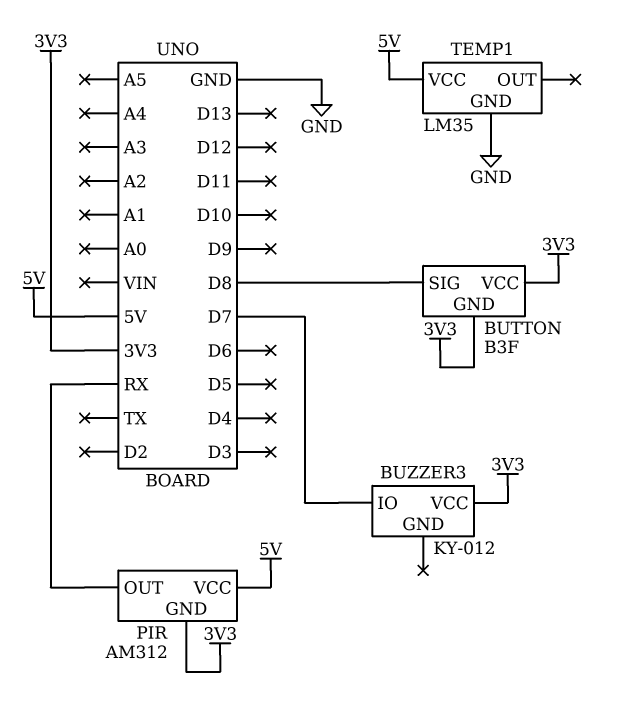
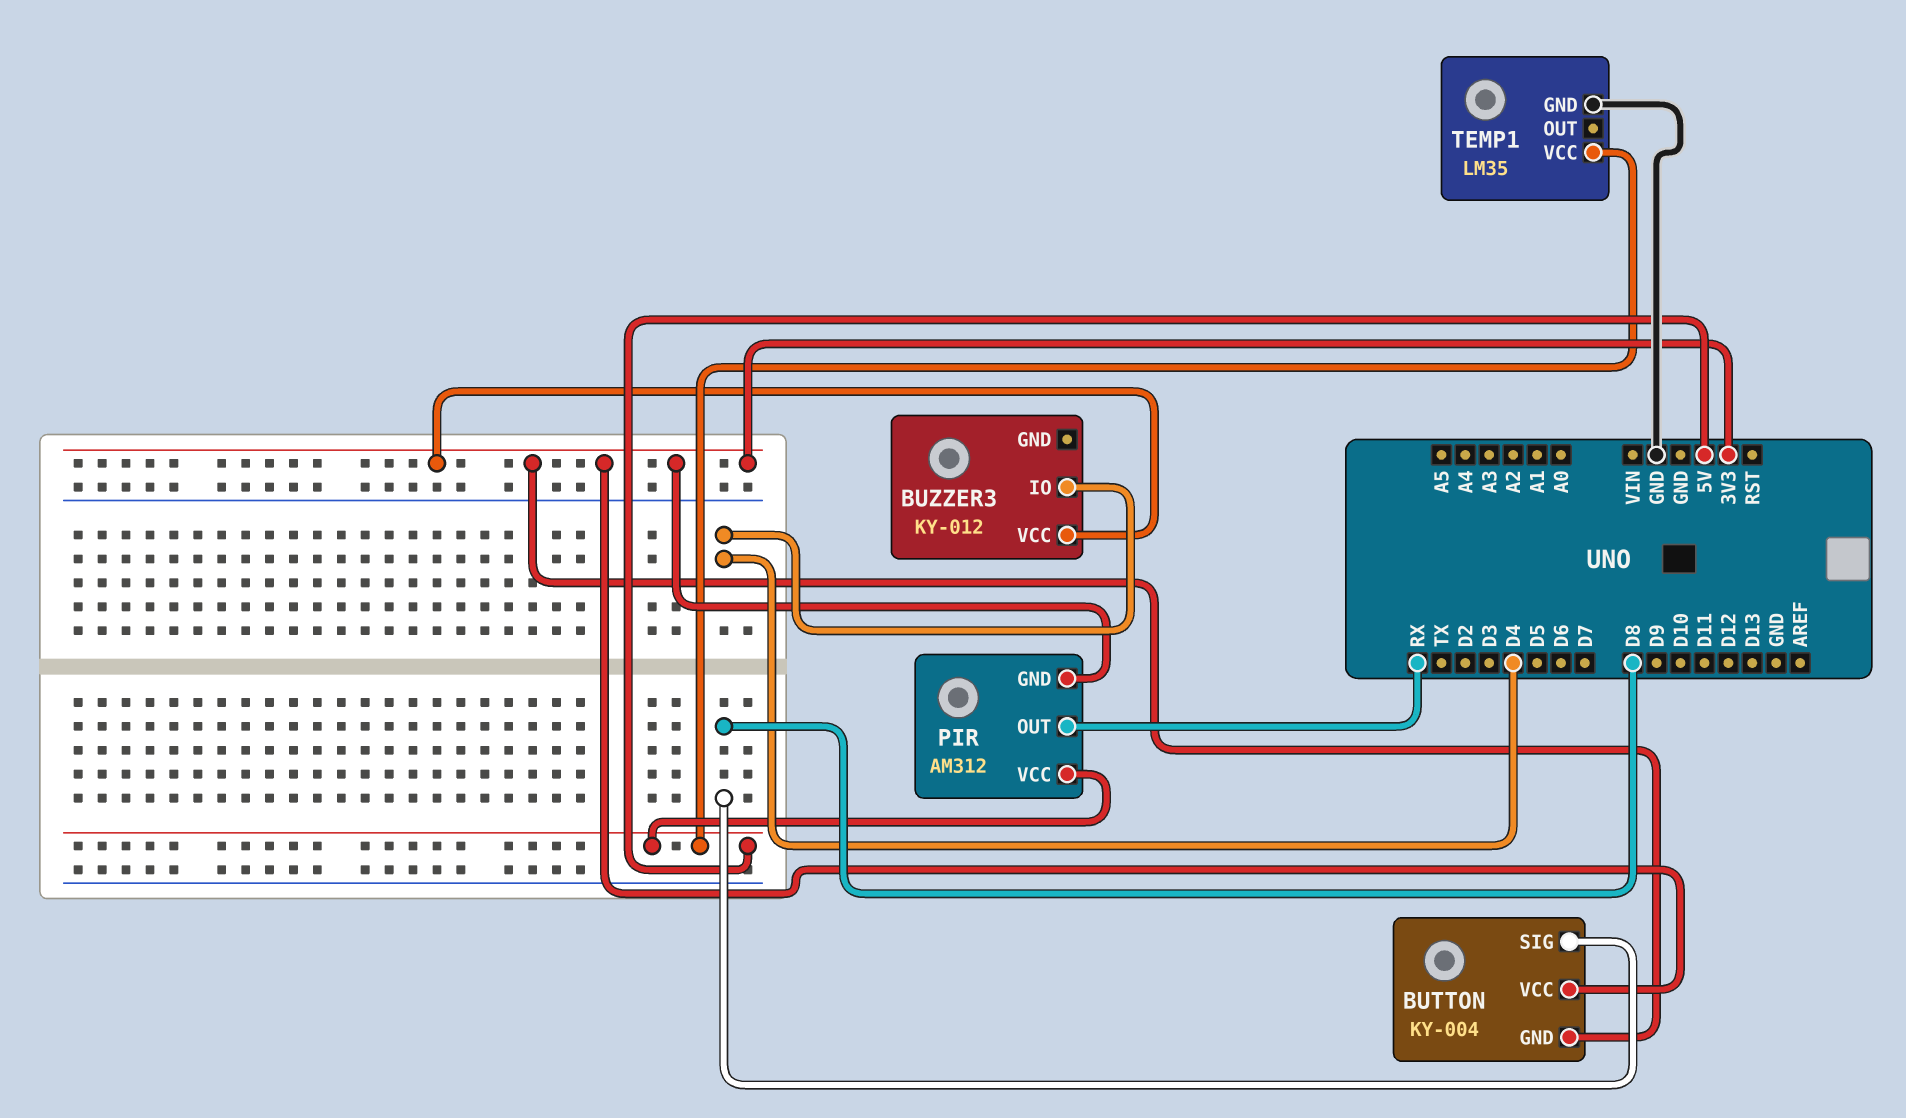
BUTTON: B3F -> KY-004
BUZZER3 pin IO: D7 -> D4

